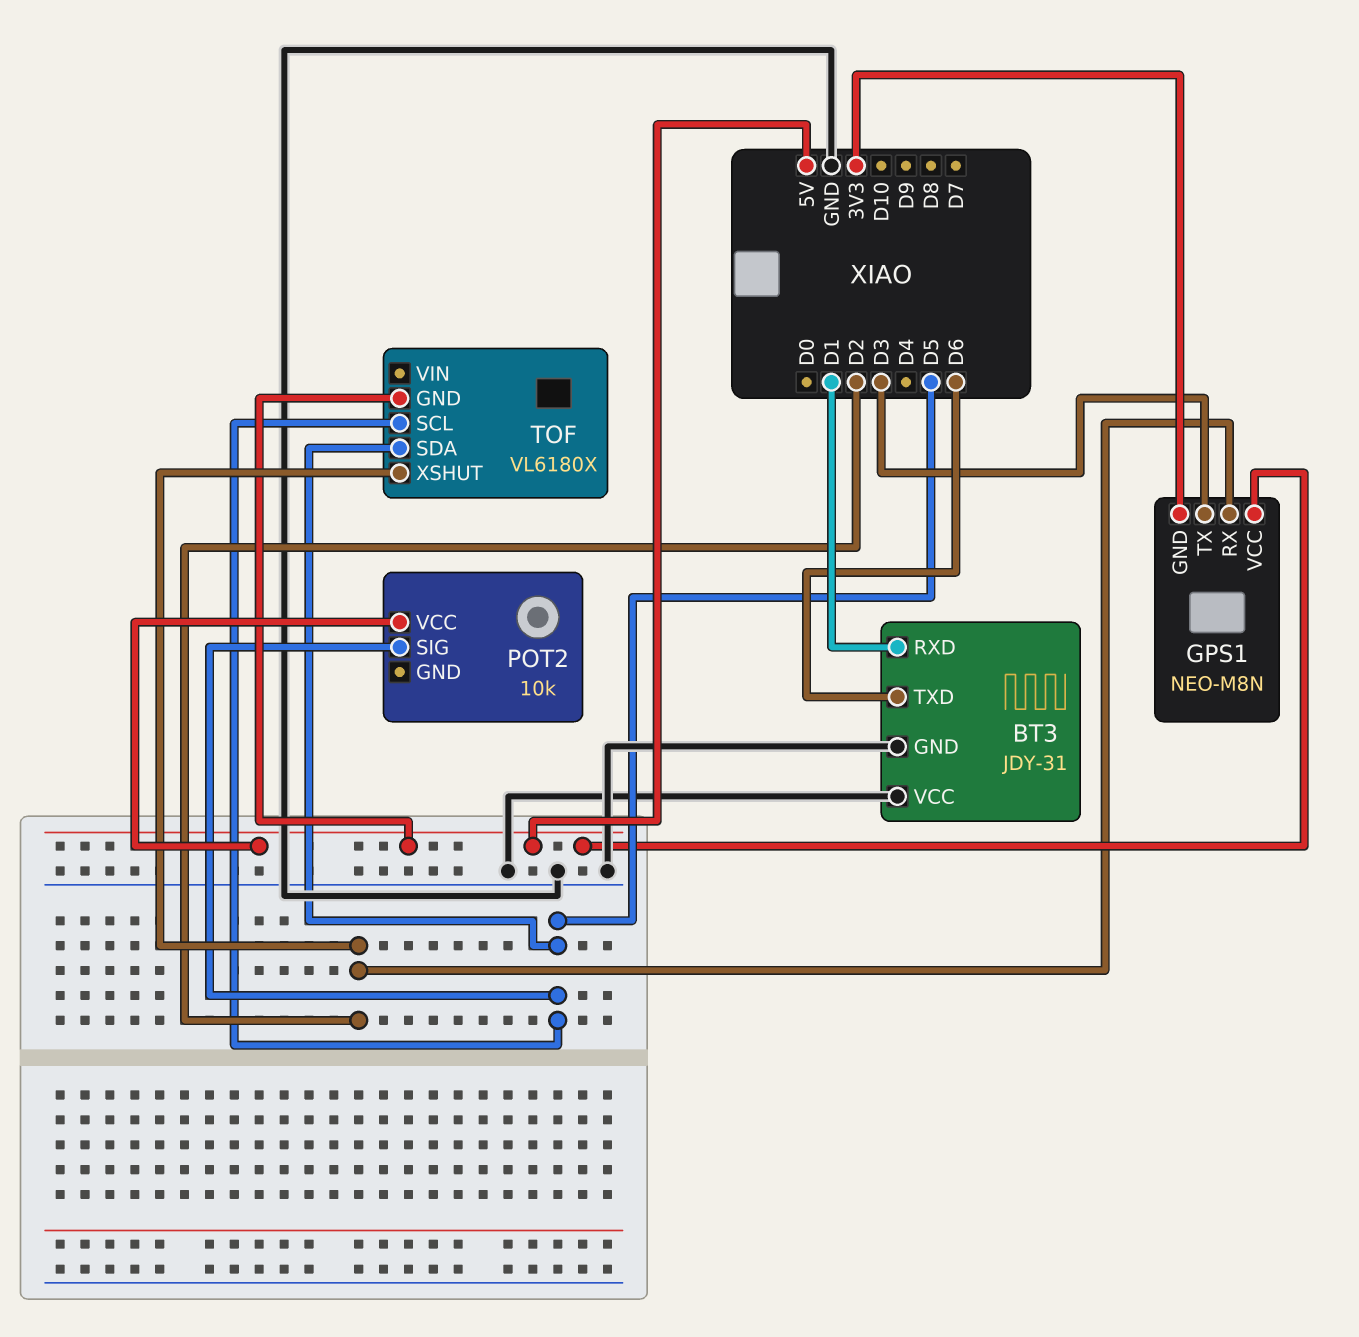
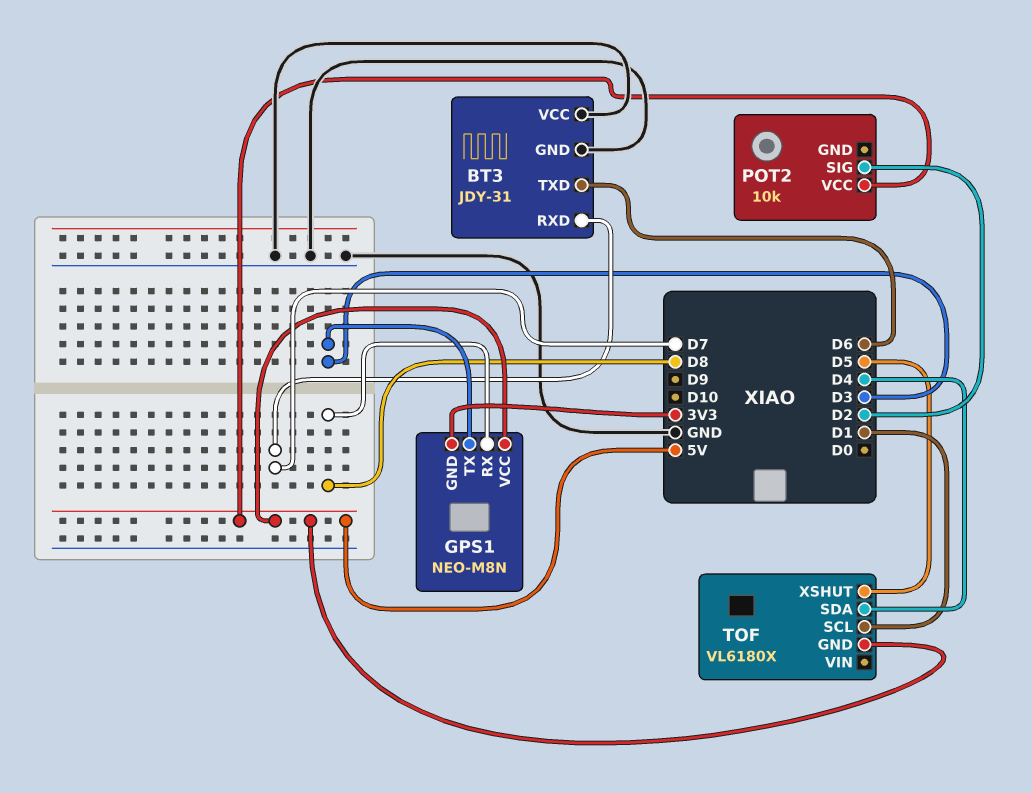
BT3 pin RXD: D1 -> D7
GPS1 pin RX: D2 -> D8
POT2 pin SIG: D5 -> D2
TOF pin SCL: D5 -> D1
TOF pin SDA: D5 -> D4
TOF pin XSHUT: D2 -> D5

